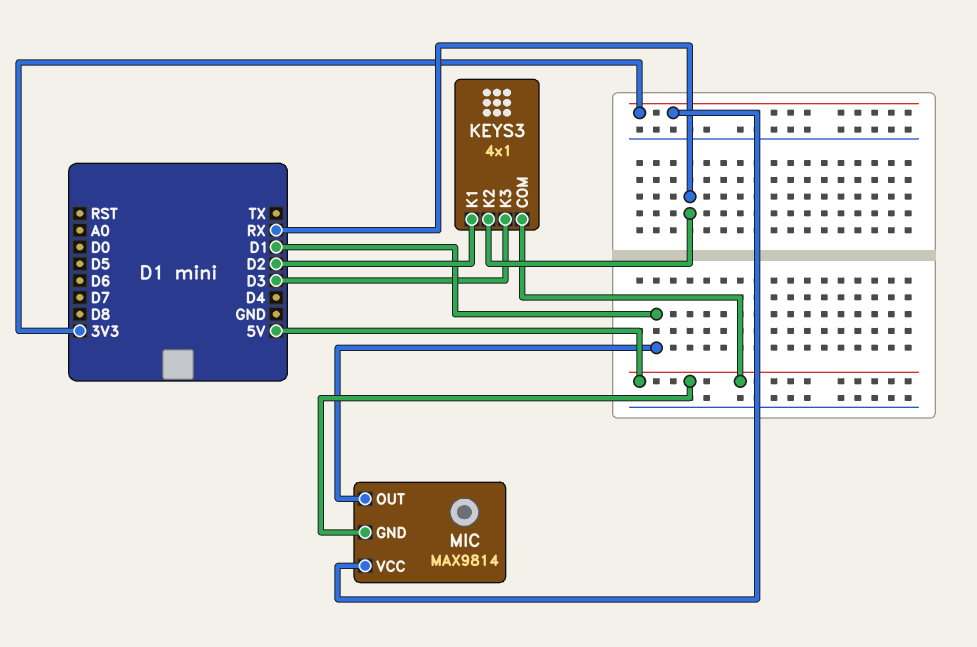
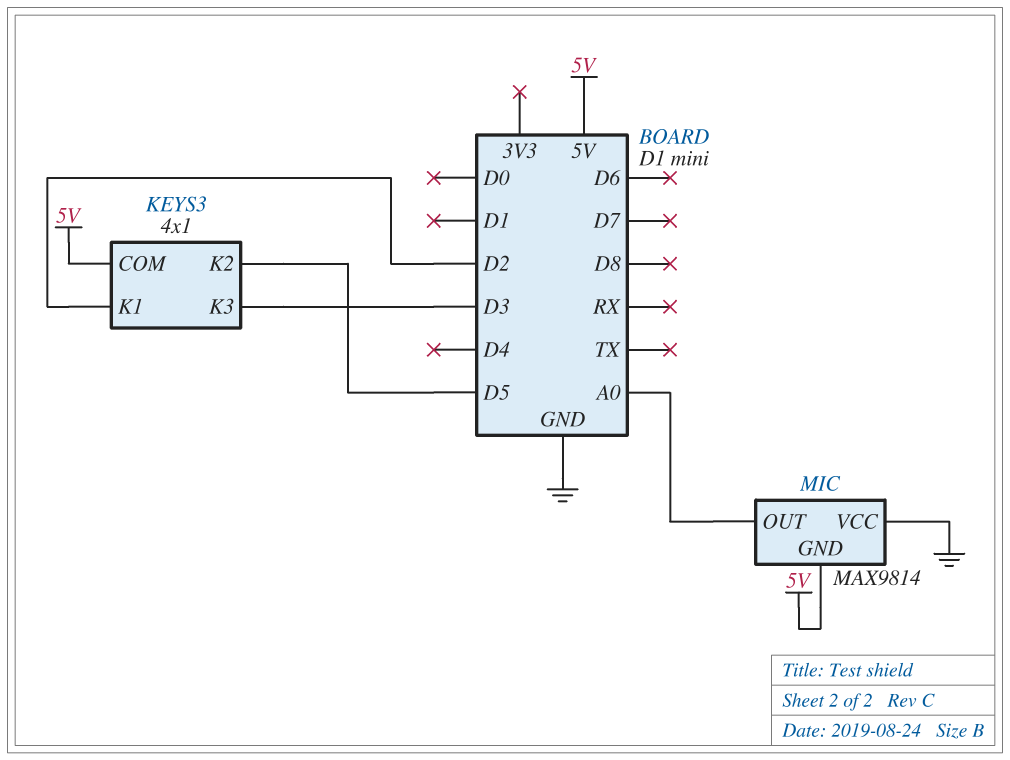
KEYS3 pin K2: RX -> D5
MIC pin OUT: D1 -> A0
MIC pin VCC: 3V3 -> GND

